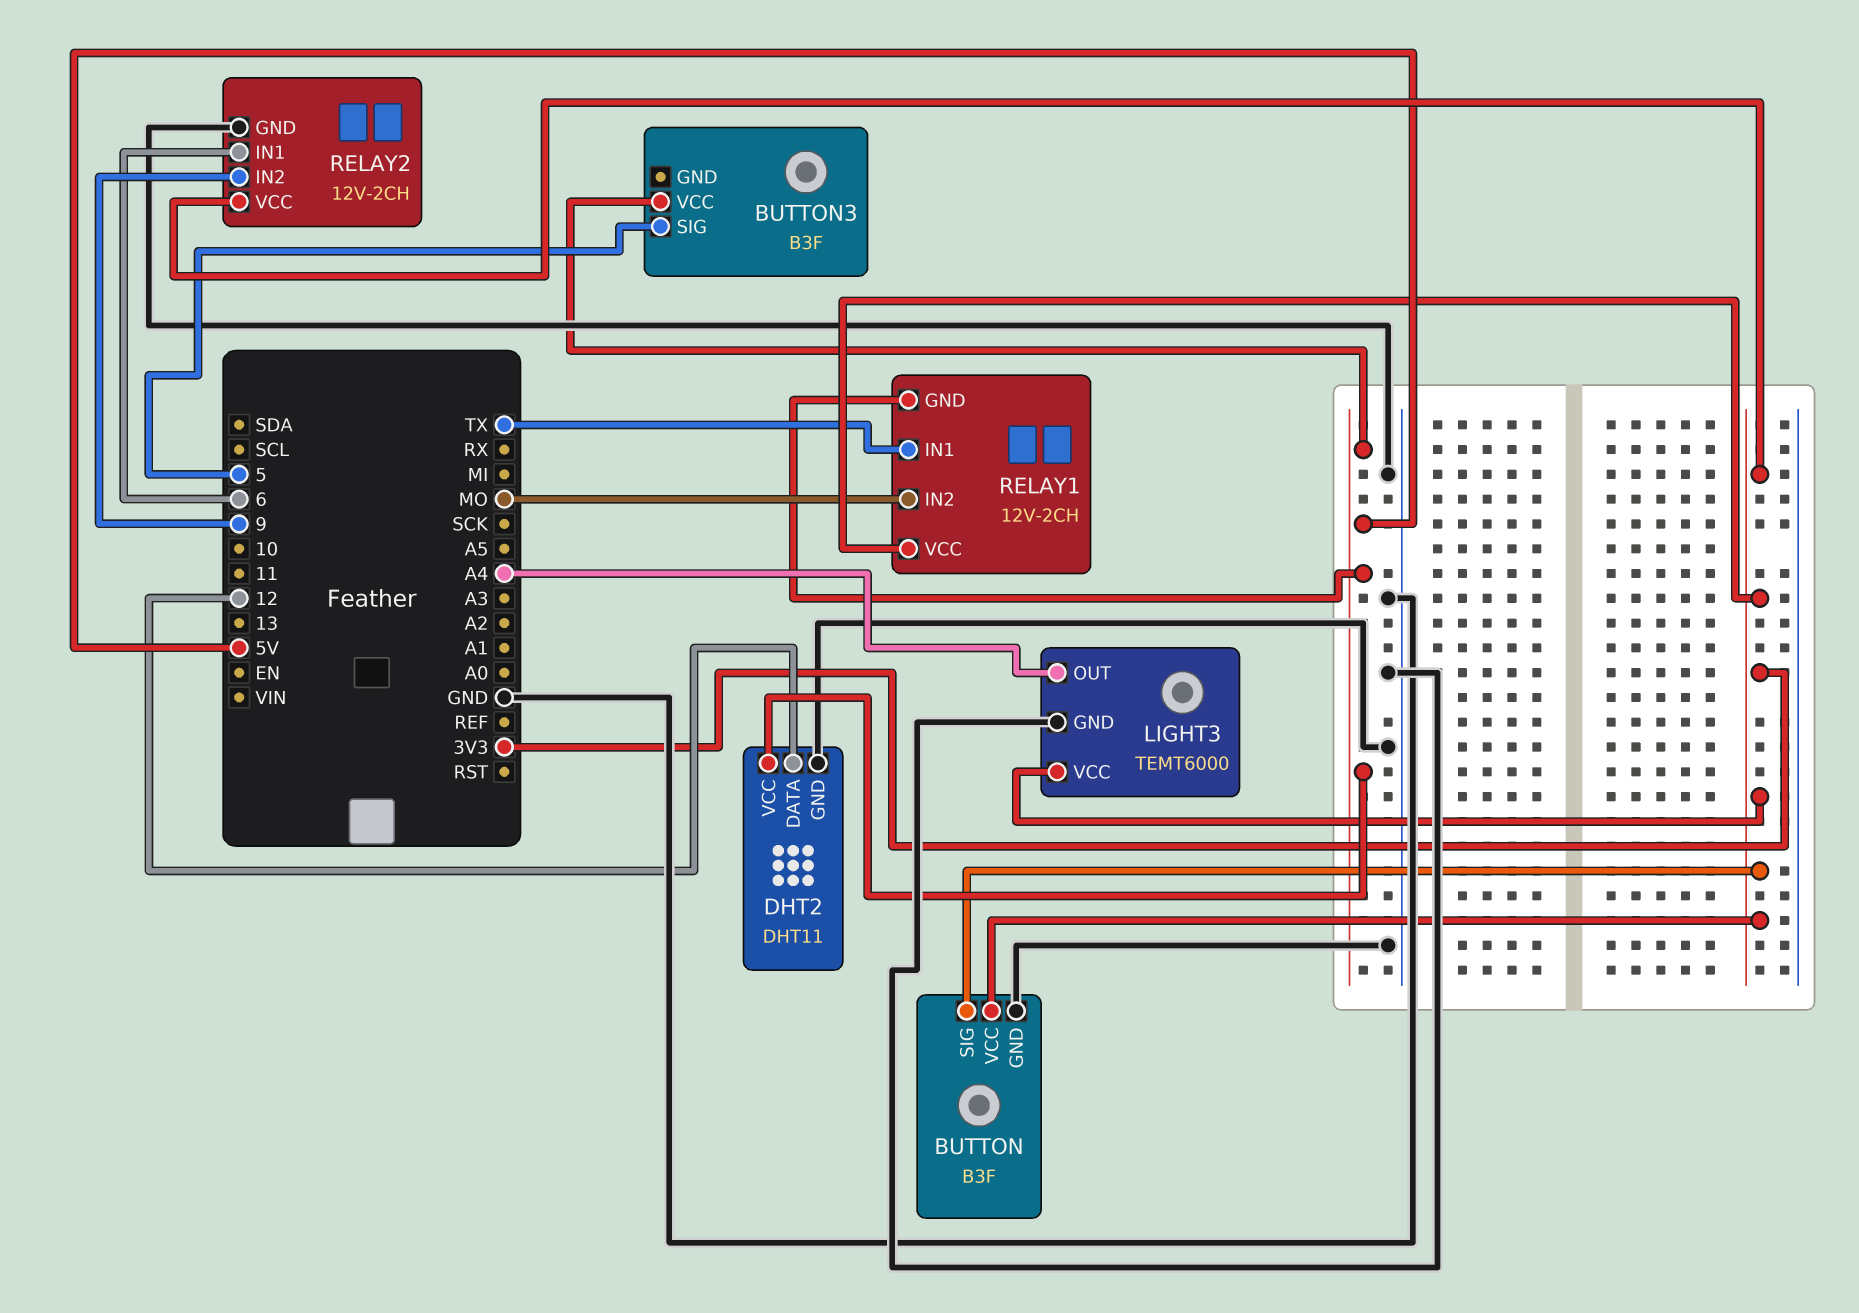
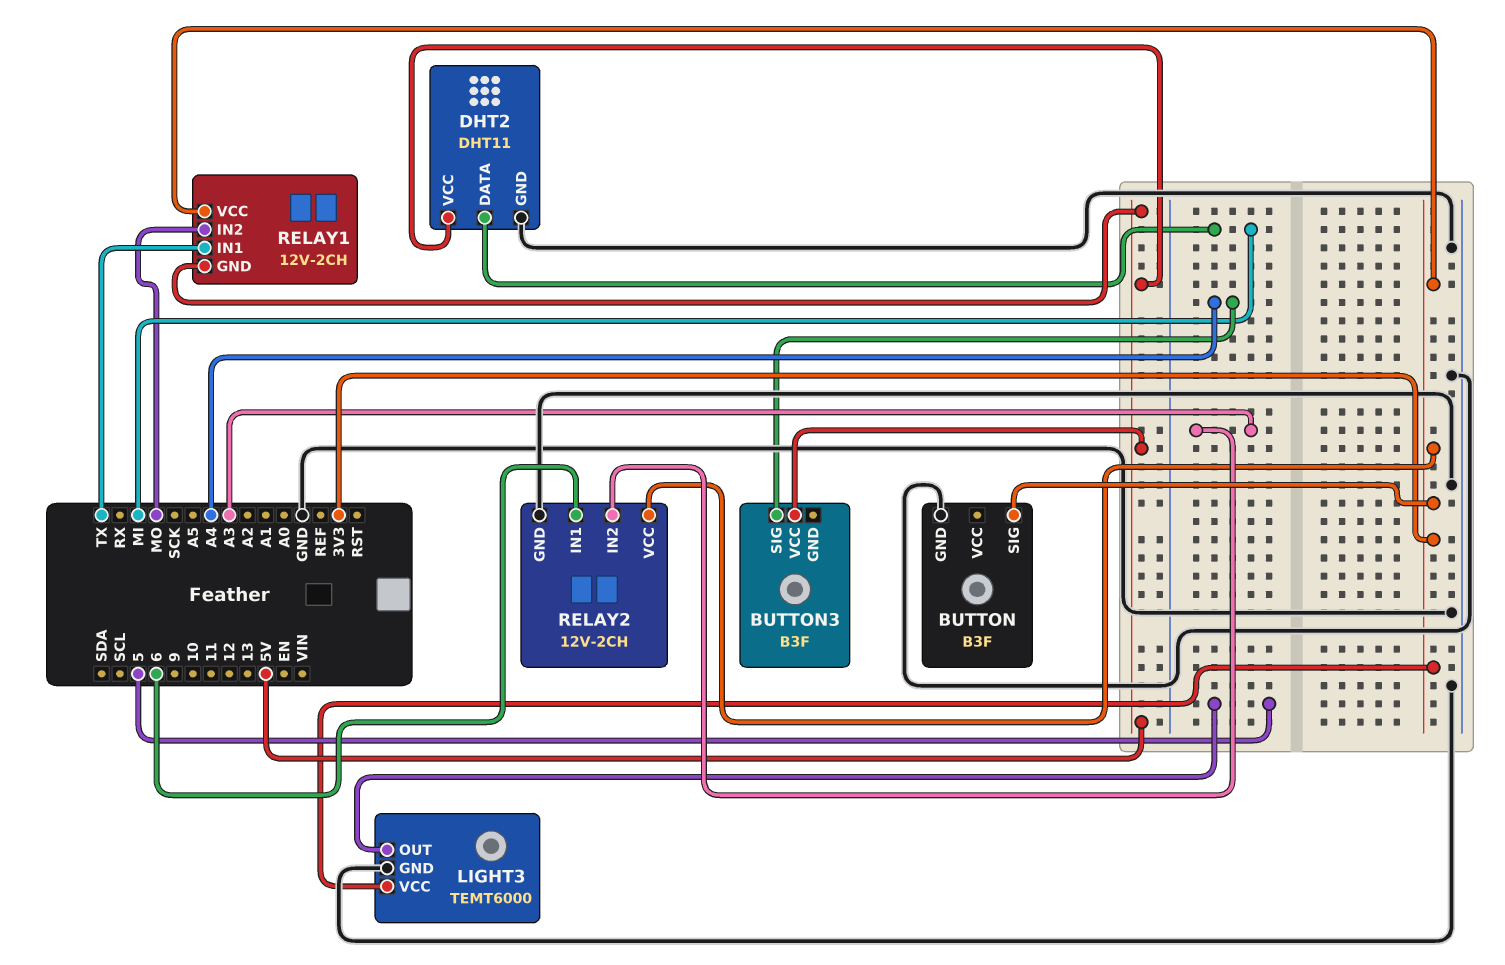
BUTTON pin VCC: 3V3 -> none
BUTTON3 pin SIG: 5 -> A4
DHT2 pin DATA: 12 -> MI
LIGHT3 pin OUT: A4 -> 5
RELAY2 pin IN2: 9 -> A3

